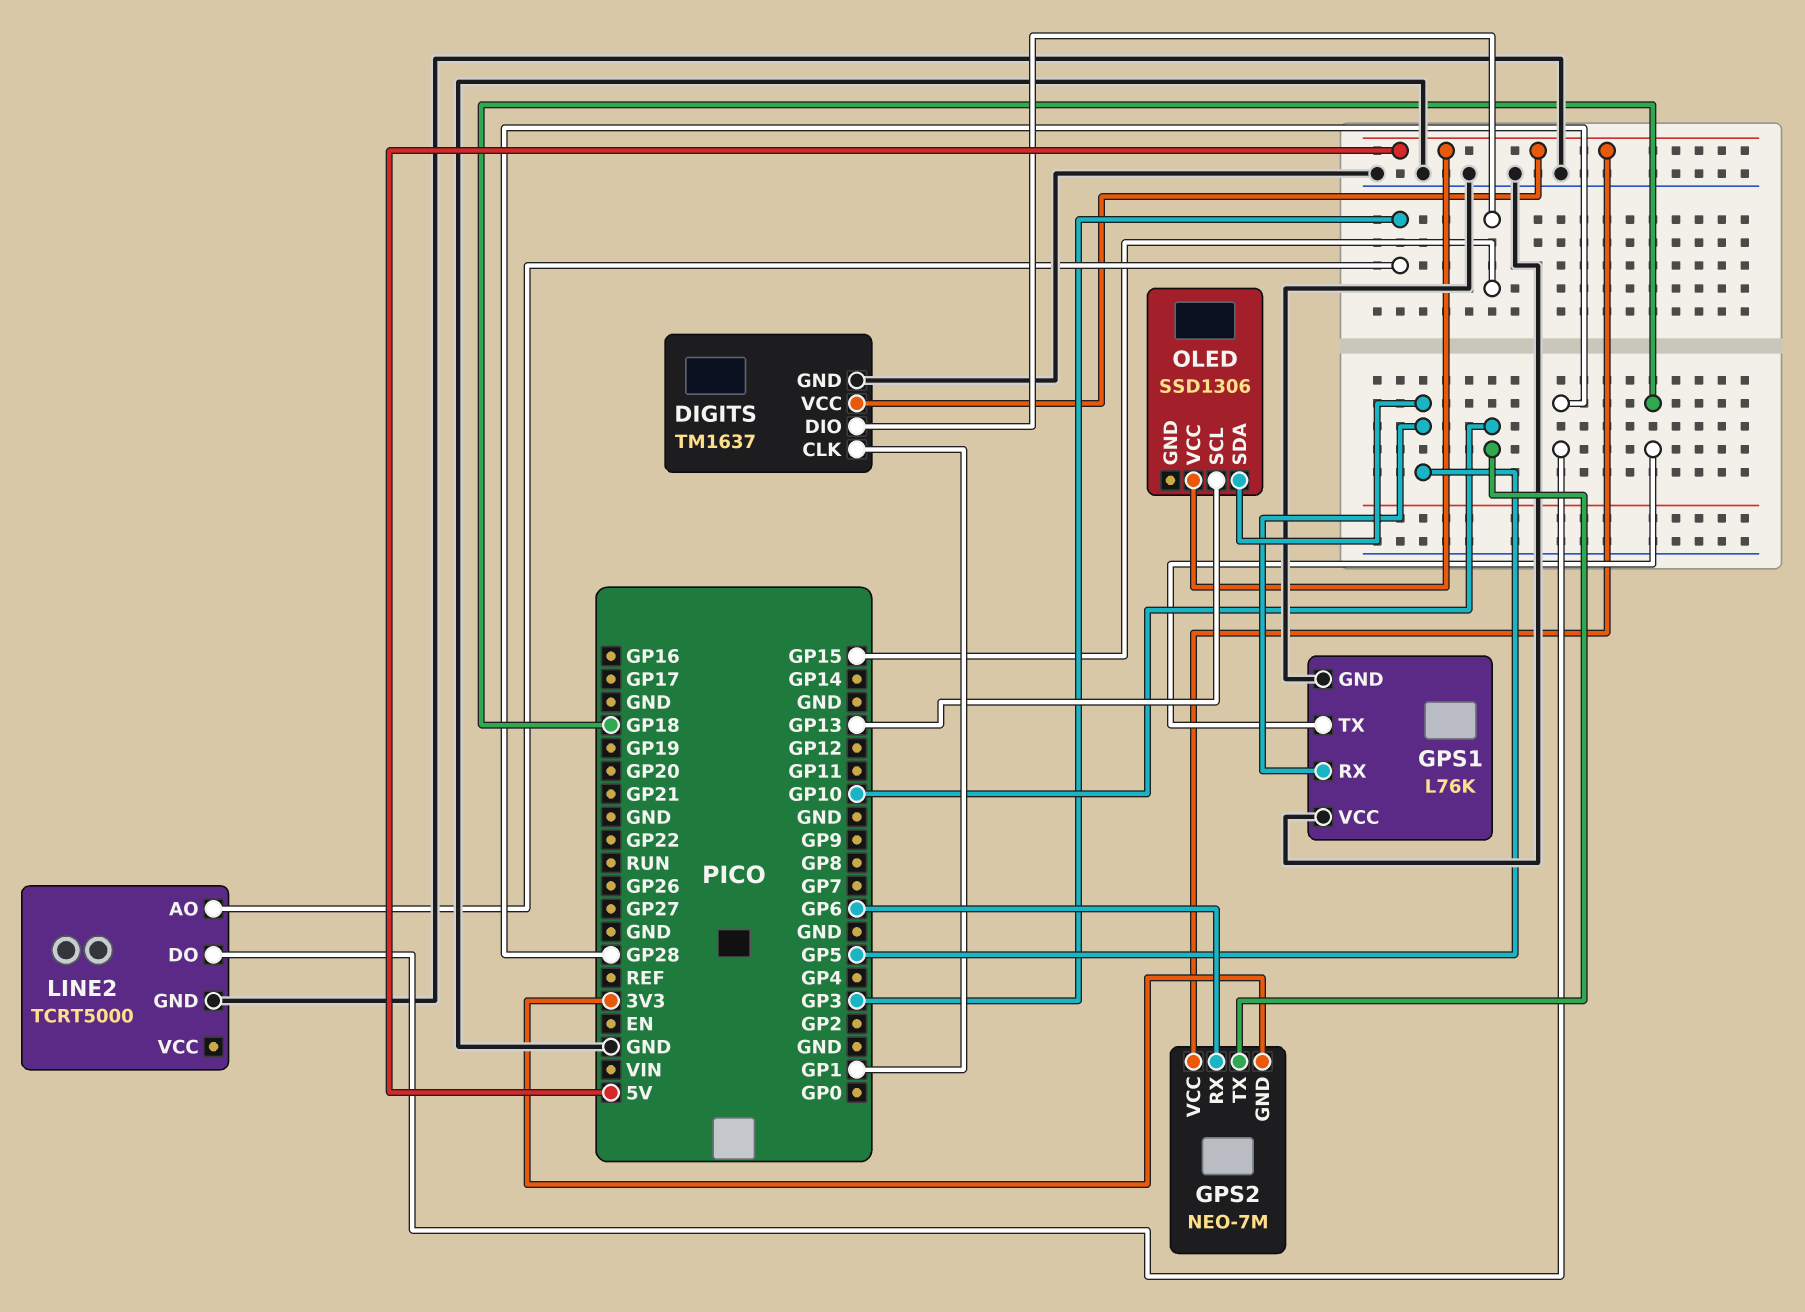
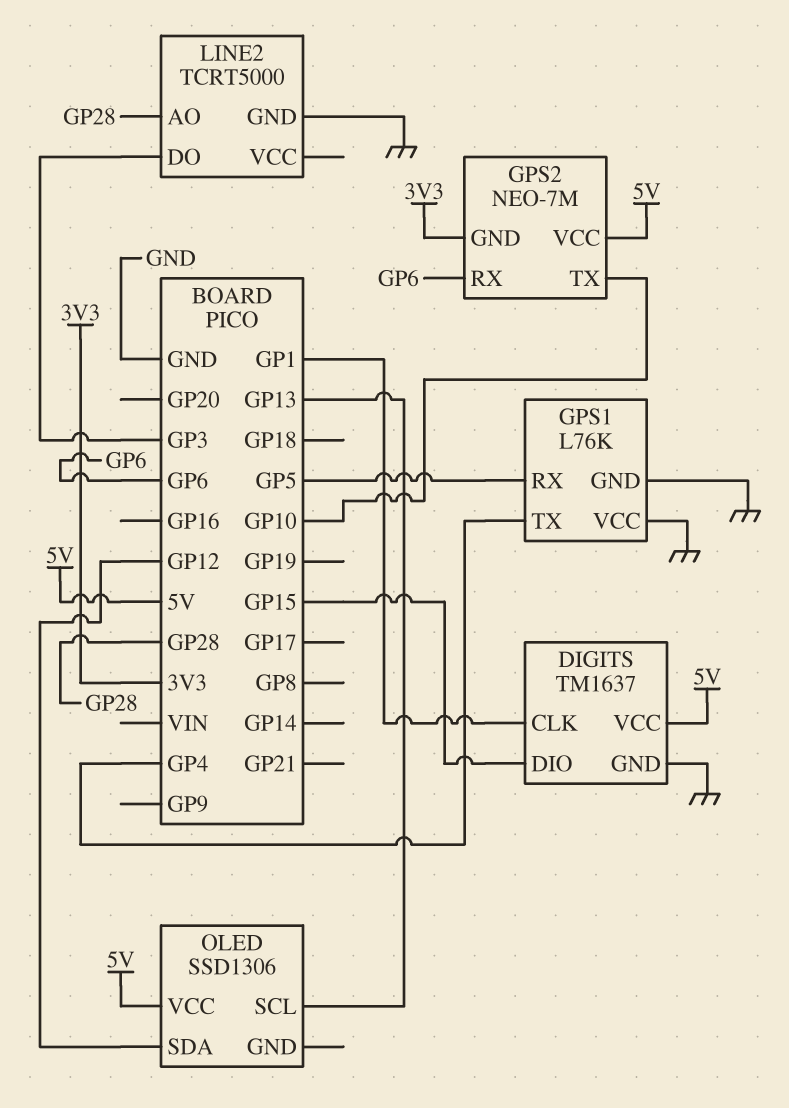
GPS1 pin TX: GP18 -> GP4
LINE2 pin AO: GP3 -> GP28
LINE2 pin DO: GP28 -> GP3
OLED pin SDA: GP5 -> GP12

